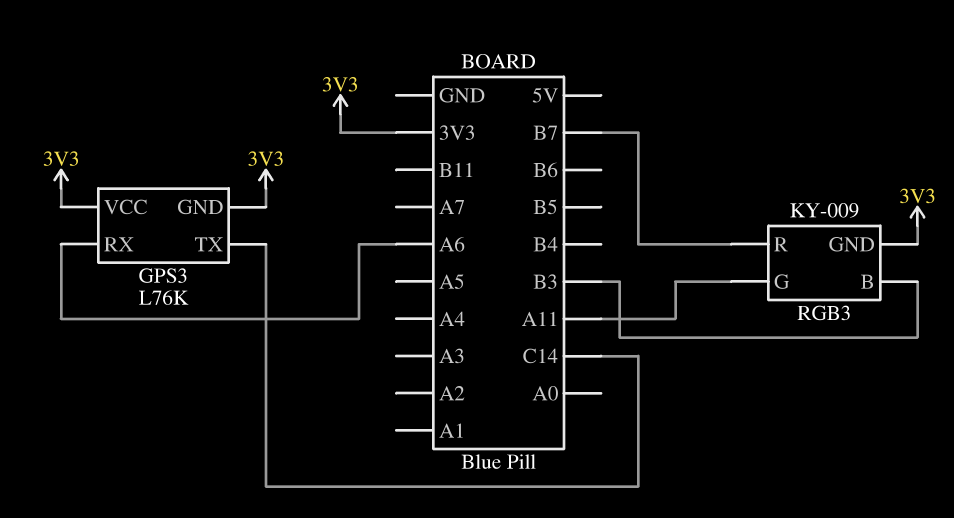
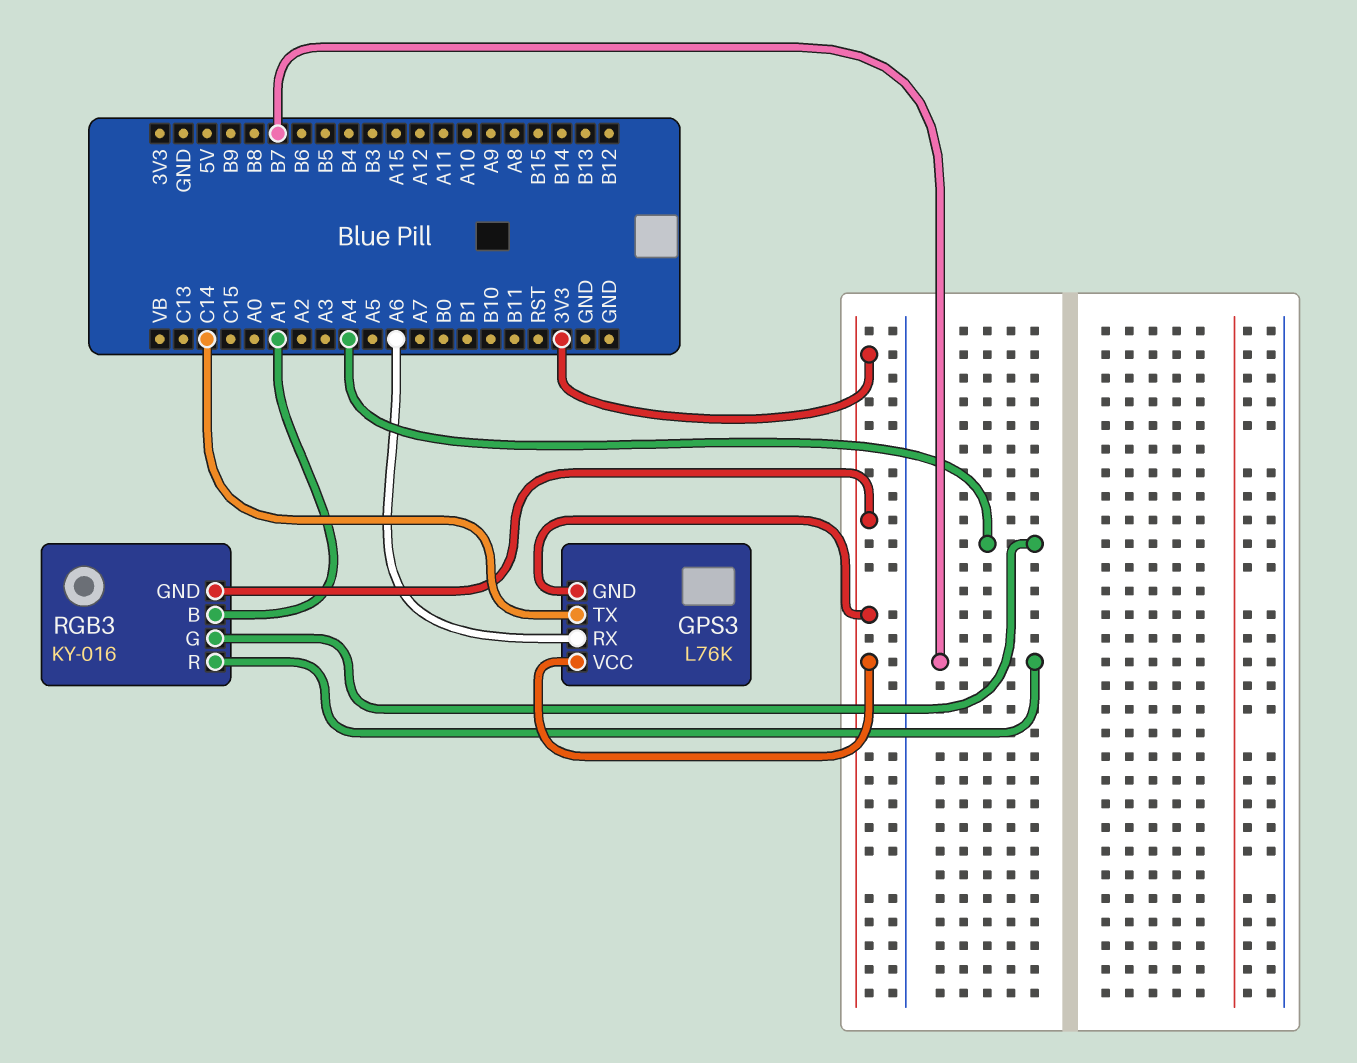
RGB3: KY-009 -> KY-016
RGB3 pin B: B3 -> A1
RGB3 pin G: A11 -> A4

